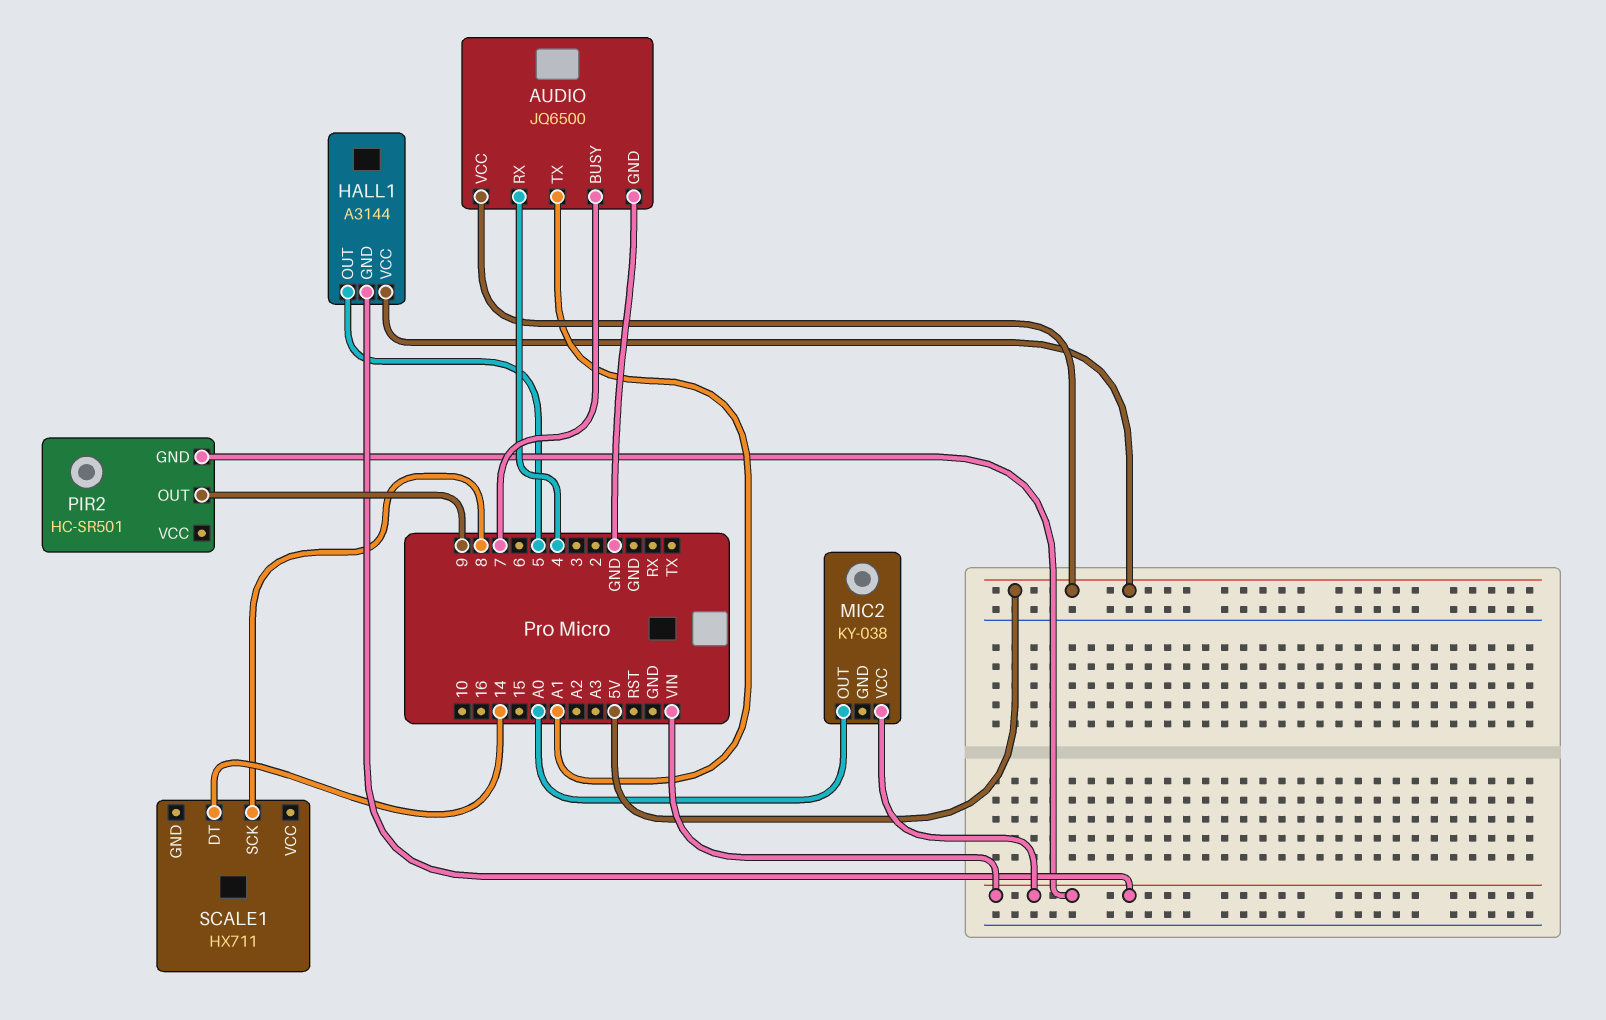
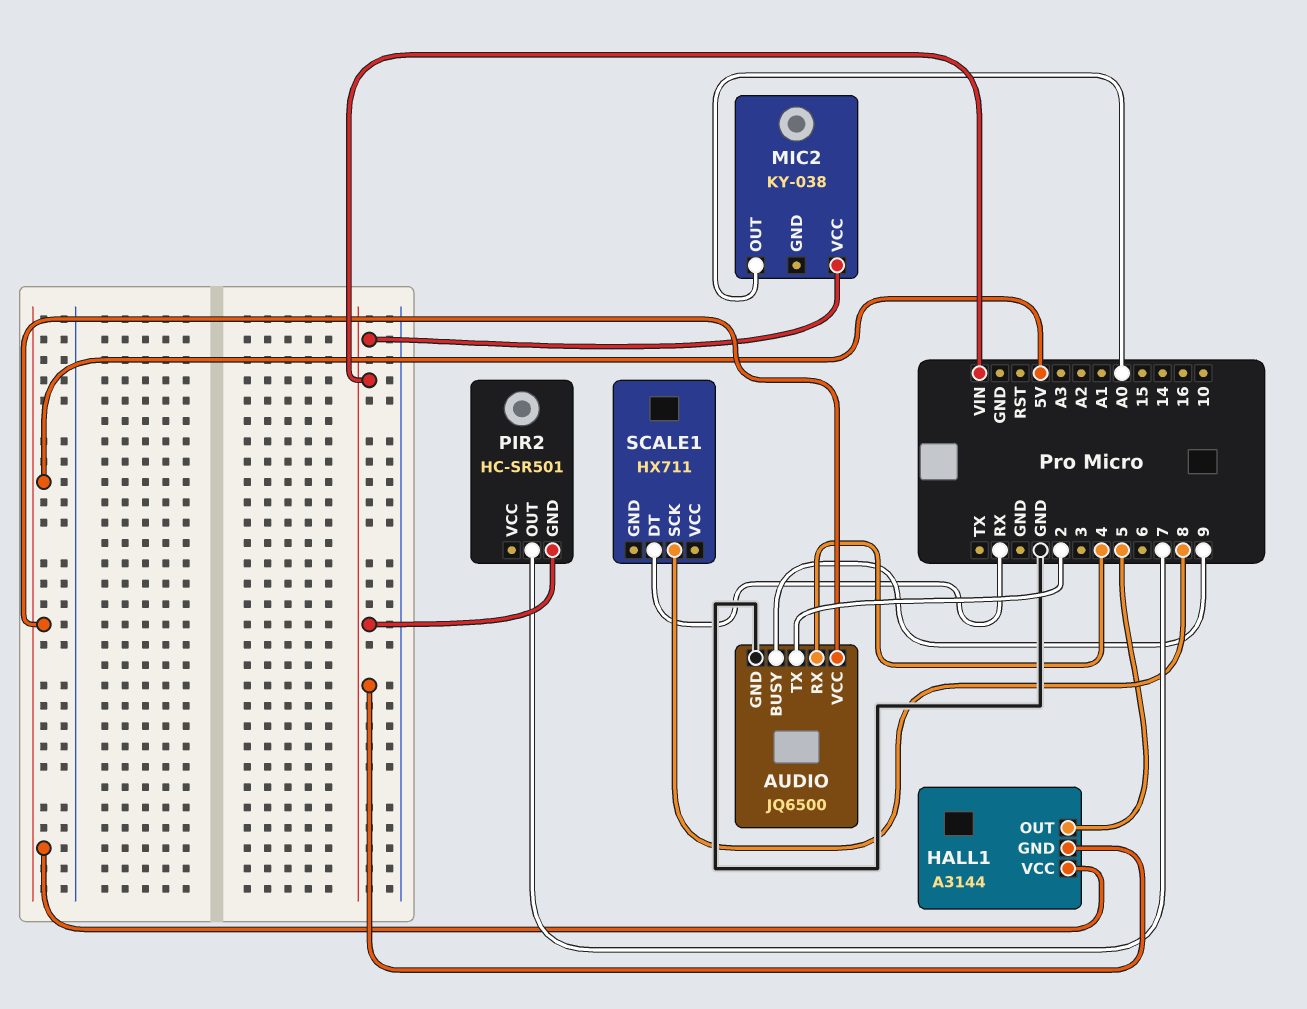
AUDIO pin BUSY: 7 -> 9
AUDIO pin TX: A1 -> 2
PIR2 pin OUT: 9 -> 7
SCALE1 pin DT: 14 -> RX

